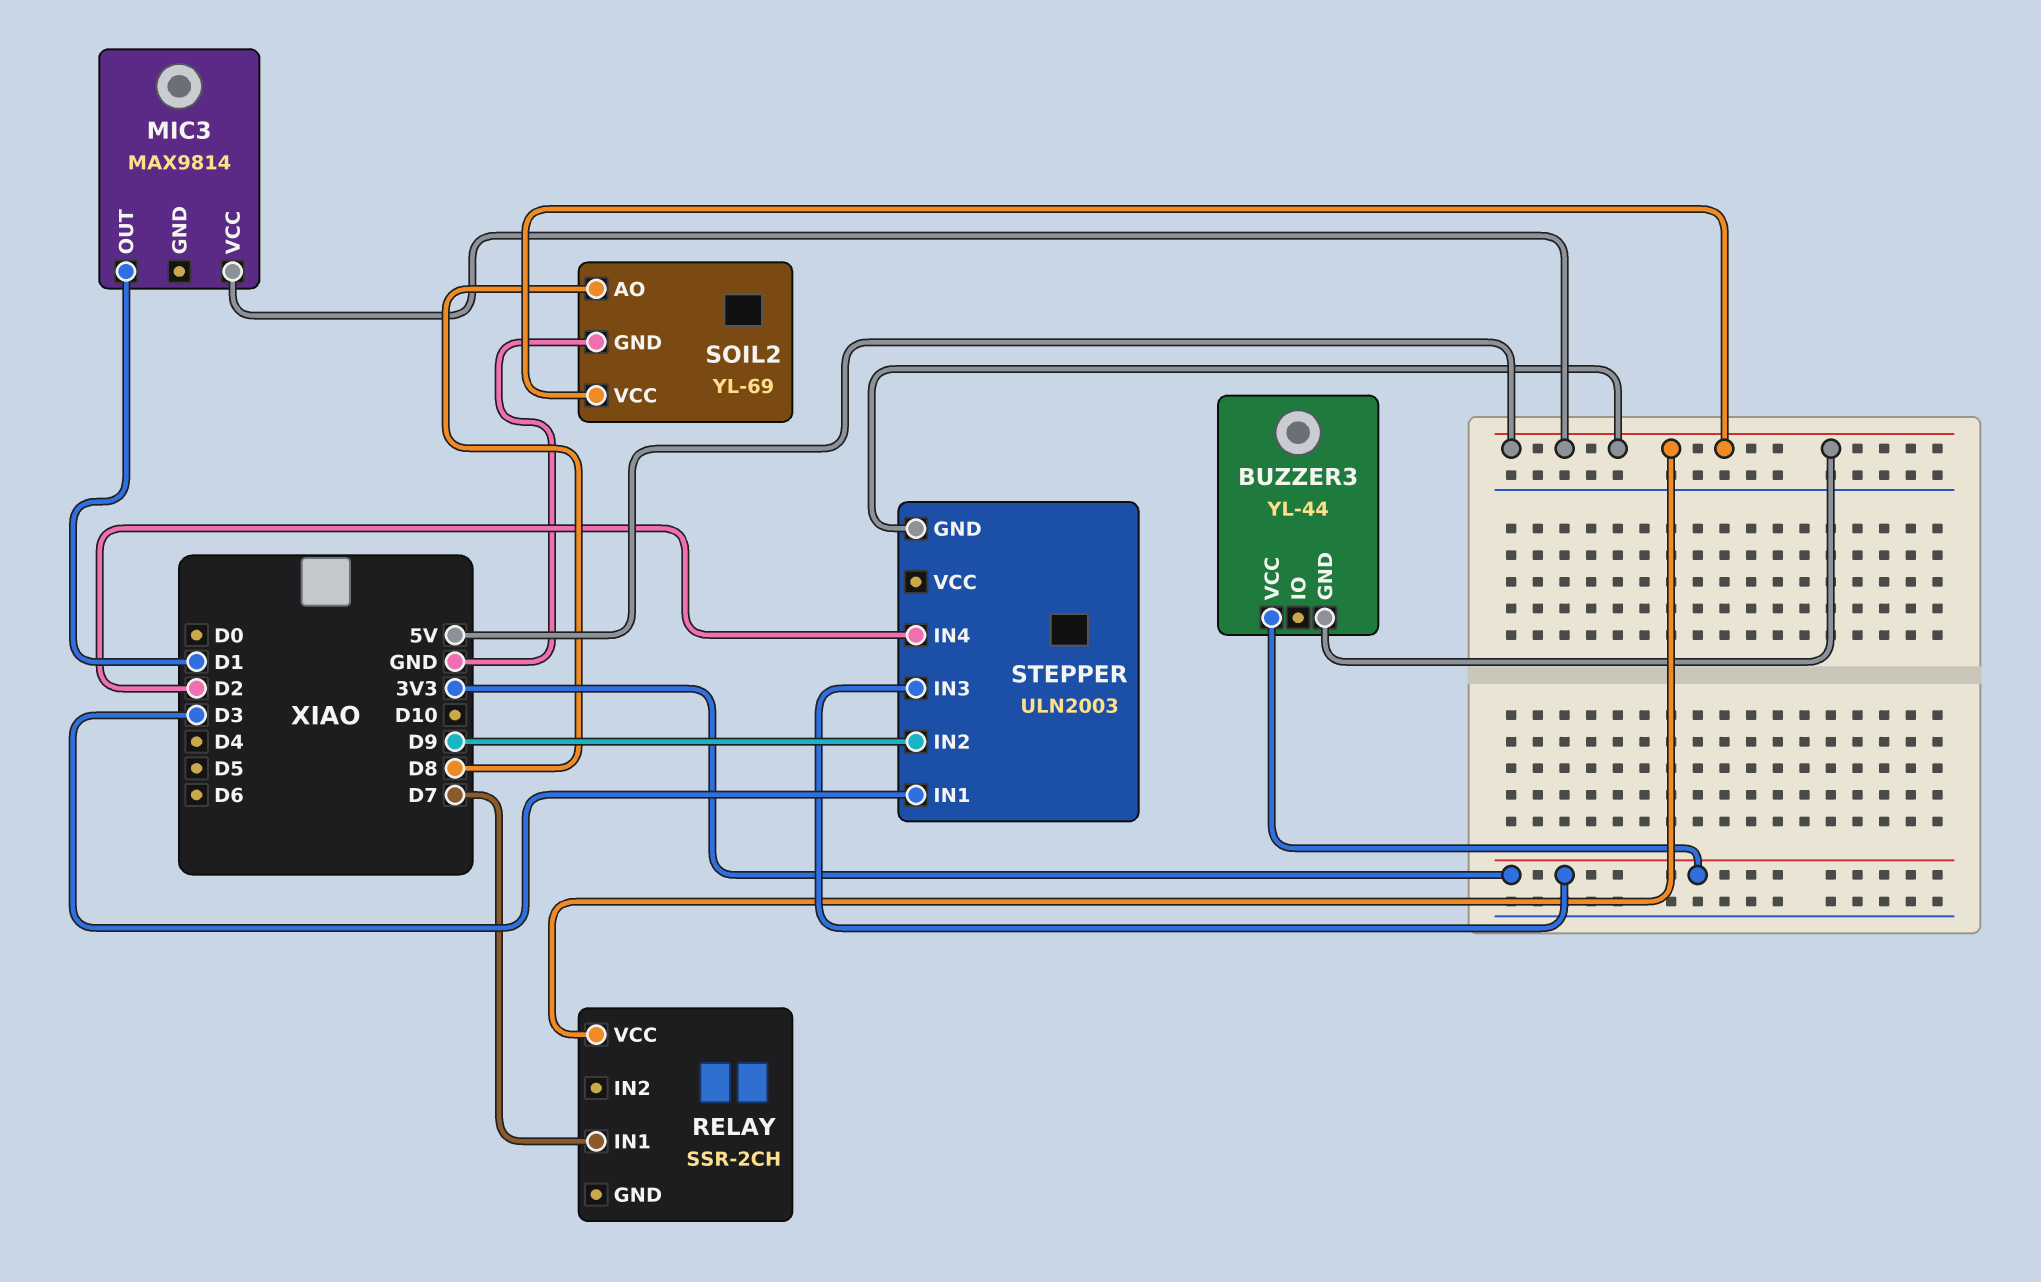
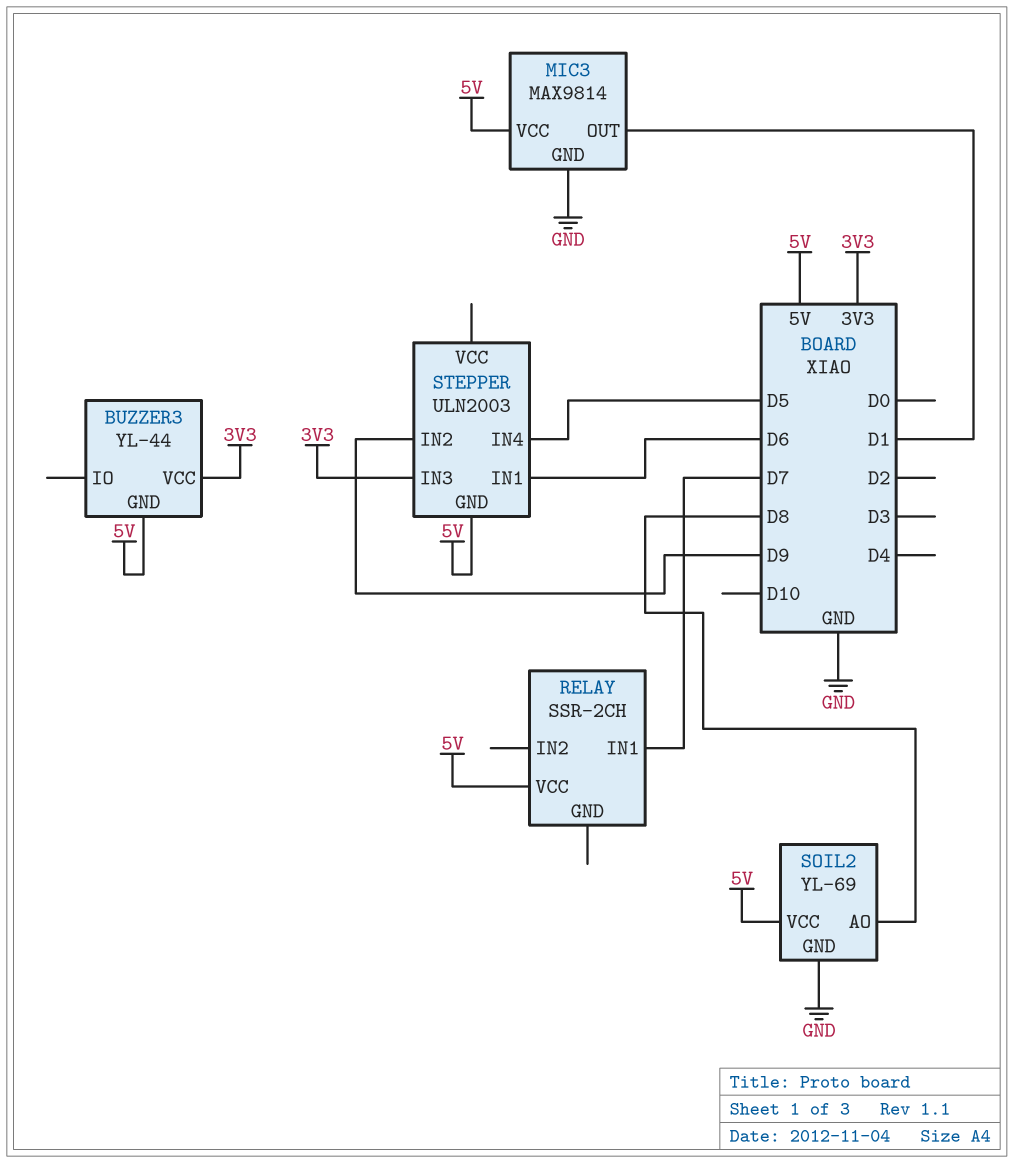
MIC3 pin GND: none -> GND
STEPPER pin IN1: D3 -> D6
STEPPER pin IN4: D2 -> D5

